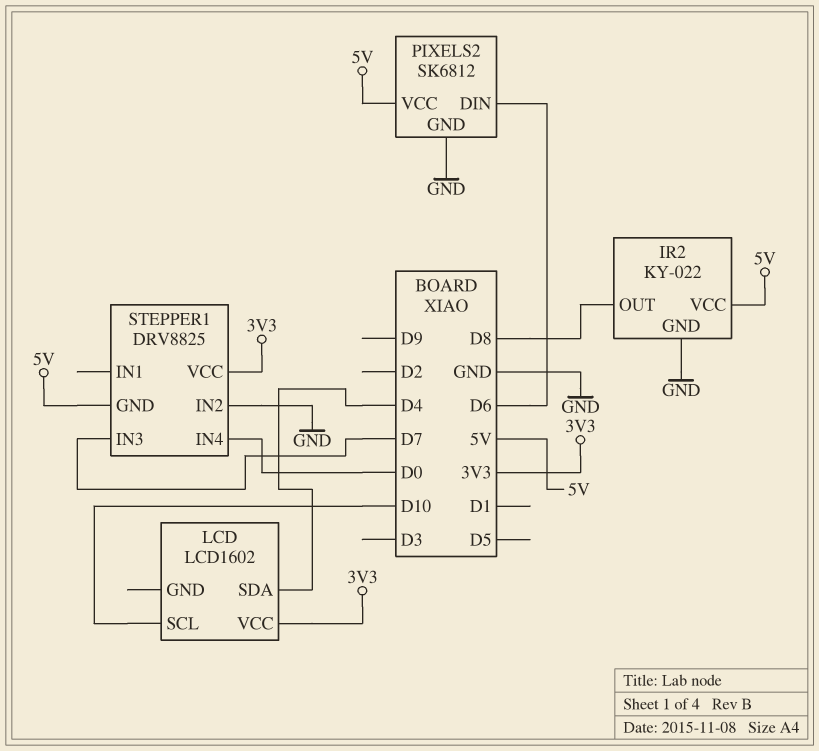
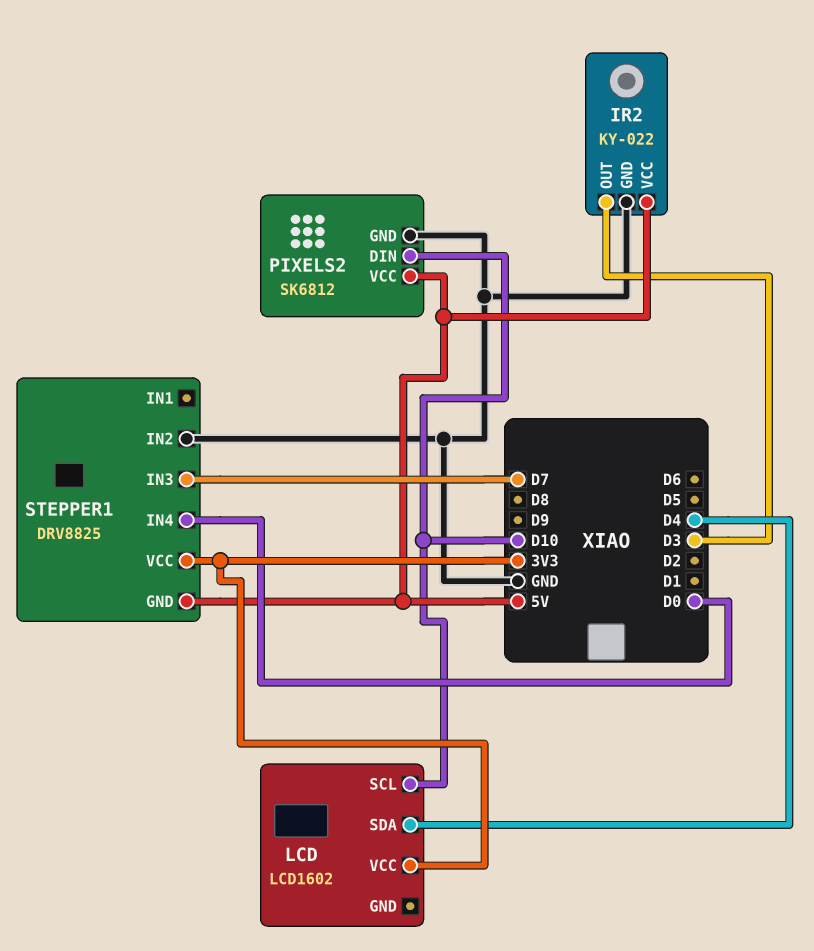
IR2 pin OUT: D8 -> D3
PIXELS2 pin DIN: D6 -> D10

